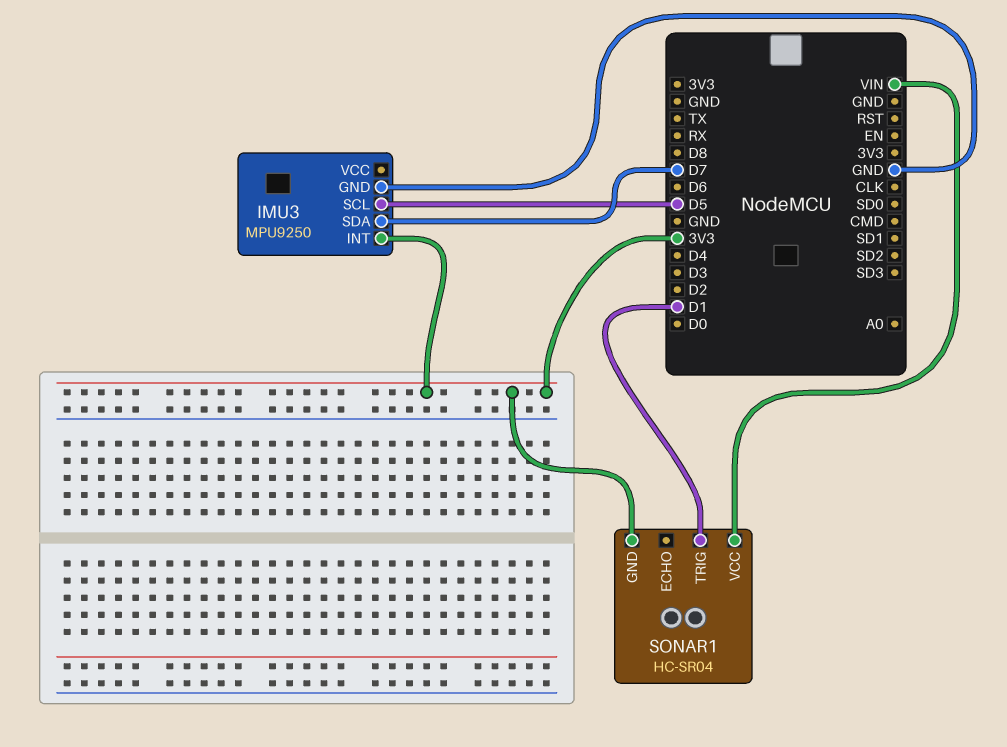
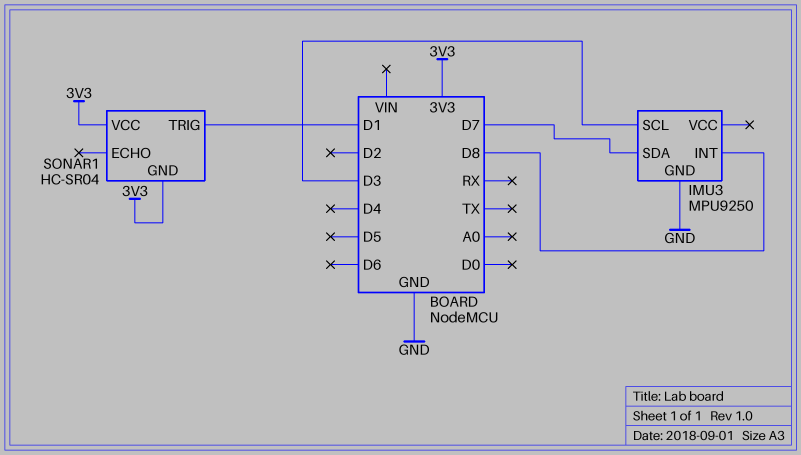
IMU3 pin INT: 3V3 -> D8
IMU3 pin SCL: D5 -> D3
SONAR1 pin VCC: VIN -> 3V3

